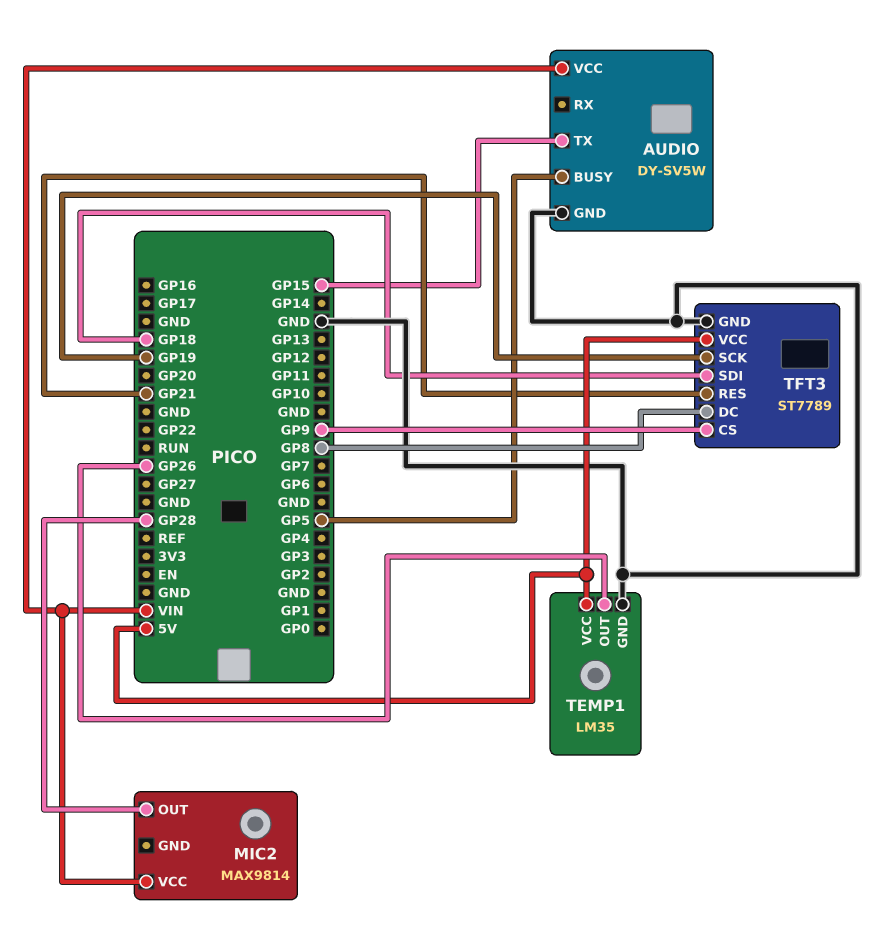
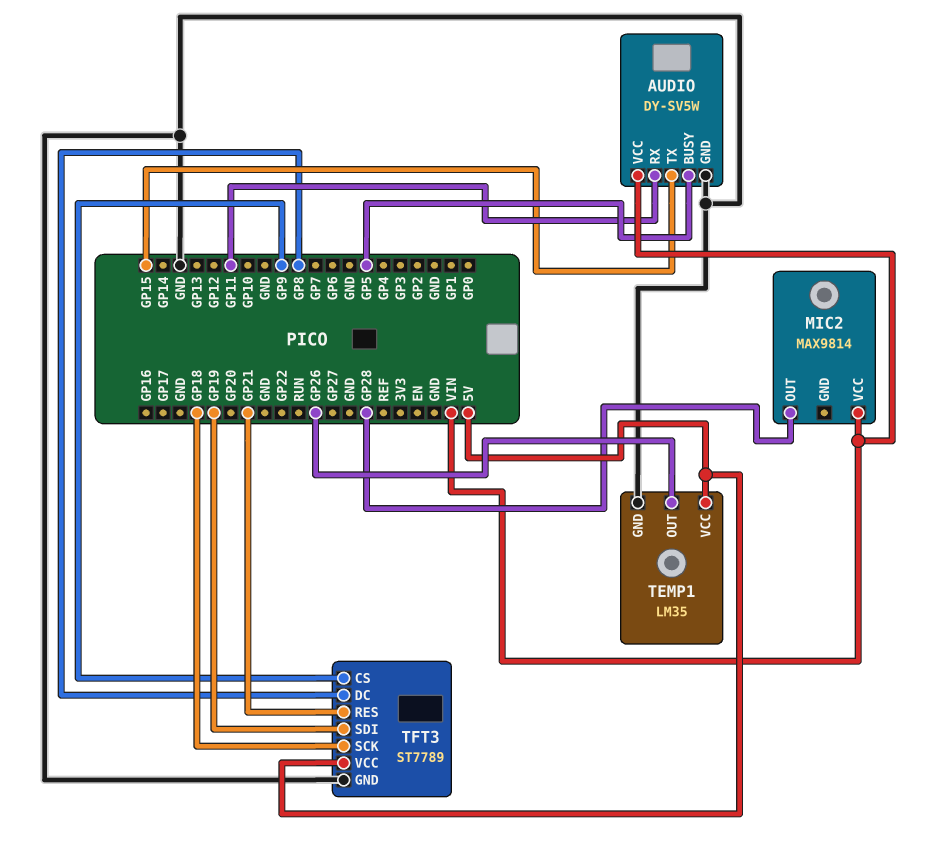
AUDIO pin RX: none -> GP11
TFT3 pin SCK: GP19 -> GP18
TFT3 pin SDI: GP18 -> GP19

